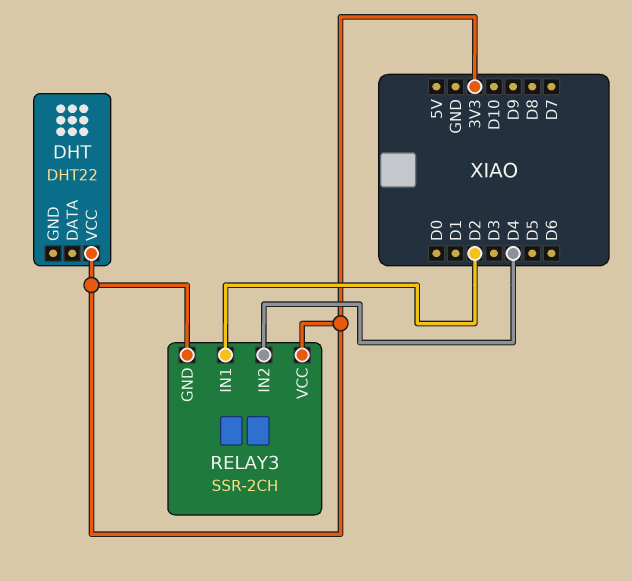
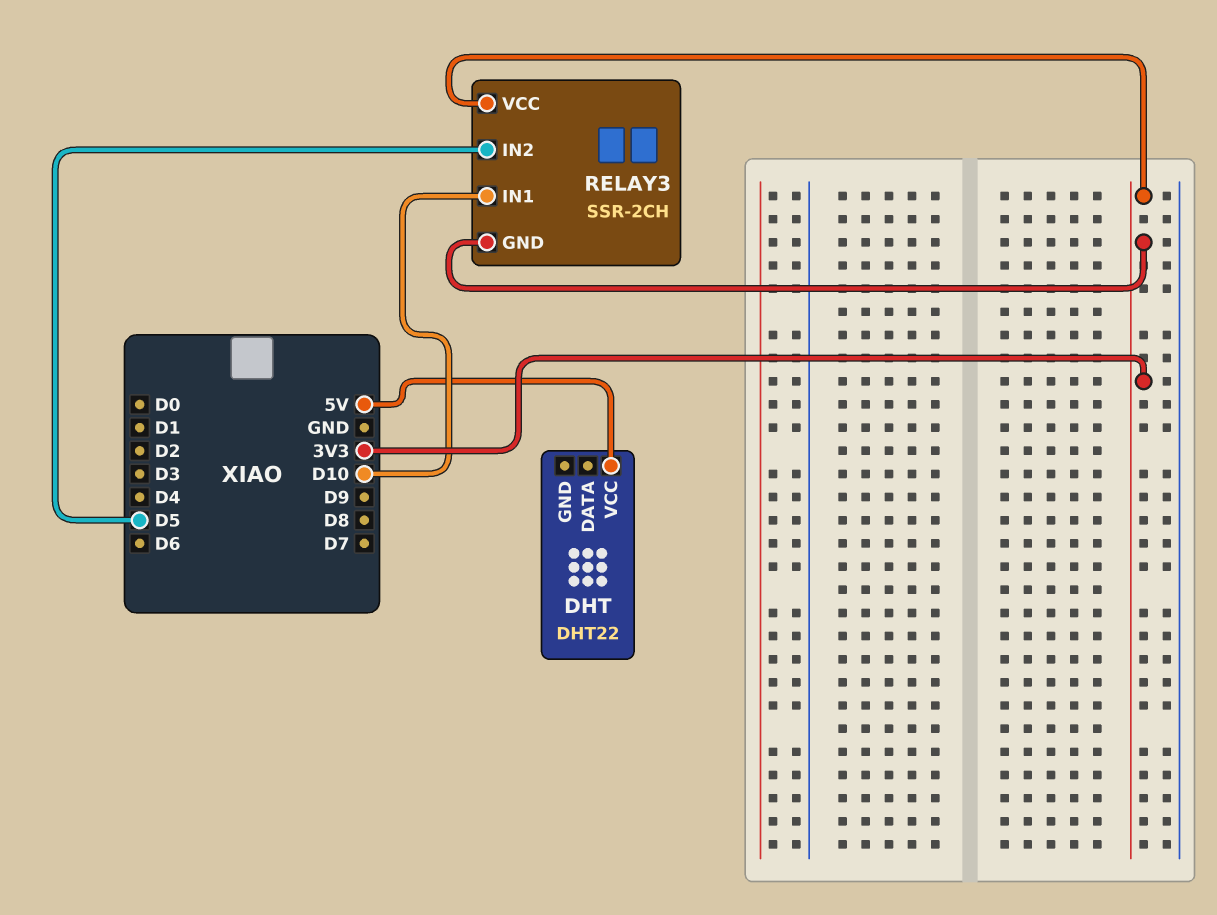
DHT pin VCC: 3V3 -> 5V
RELAY3 pin IN1: D2 -> D10
RELAY3 pin IN2: D4 -> D5

